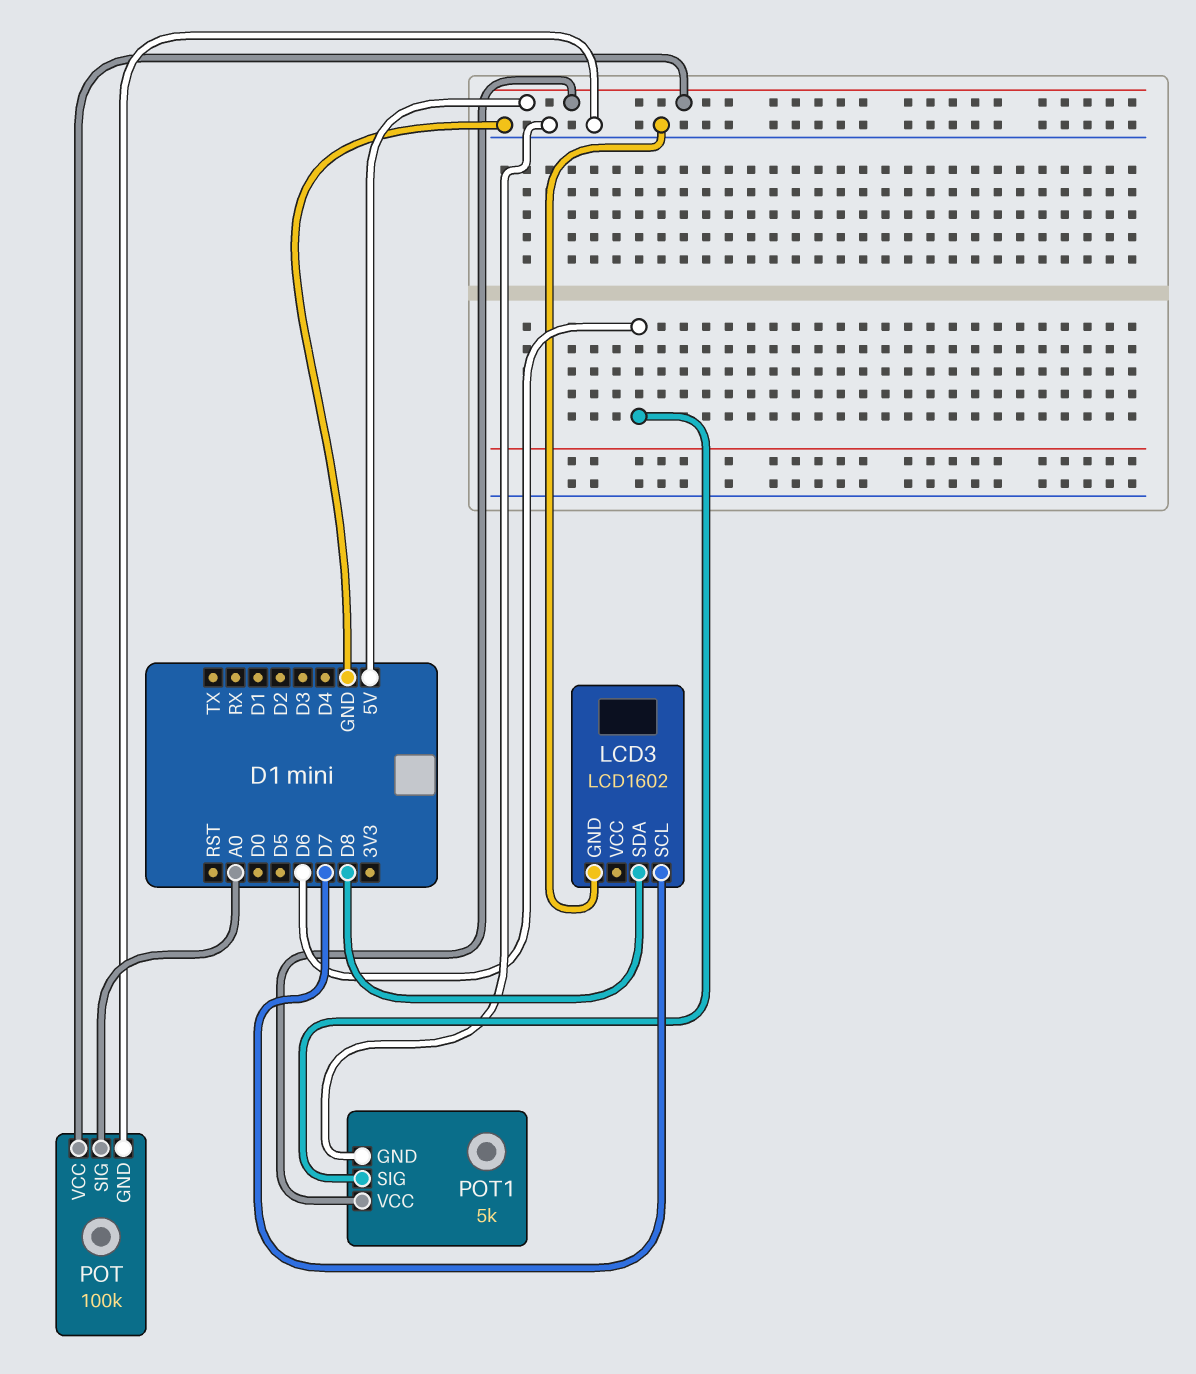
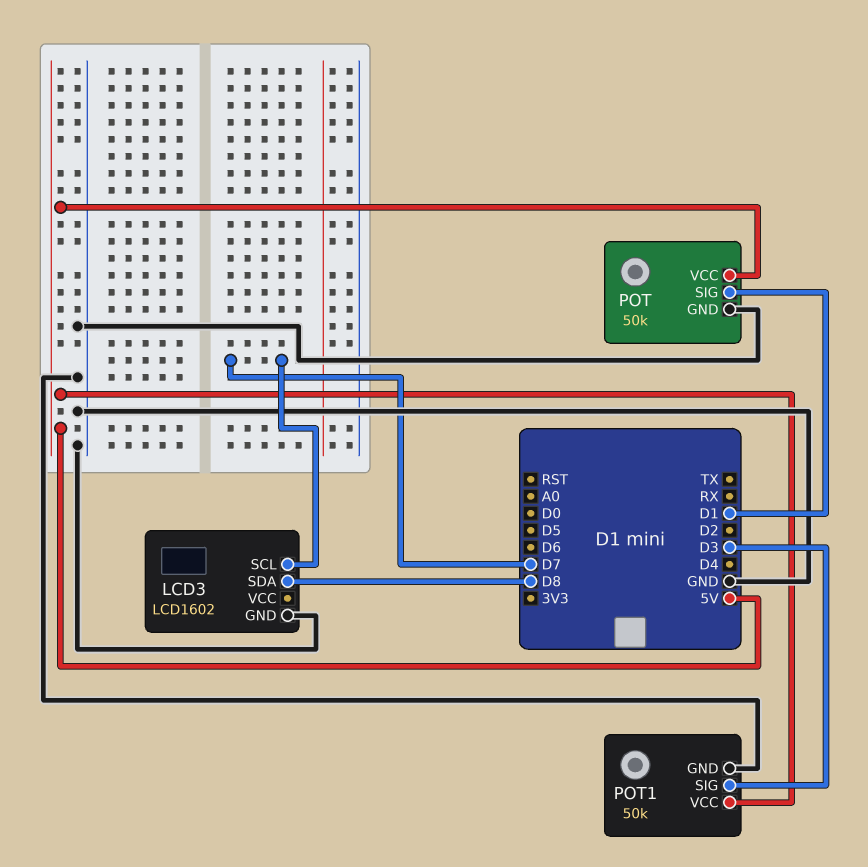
POT: 100k -> 50k
POT pin SIG: A0 -> D1
POT1: 5k -> 50k
POT1 pin SIG: D6 -> D3

